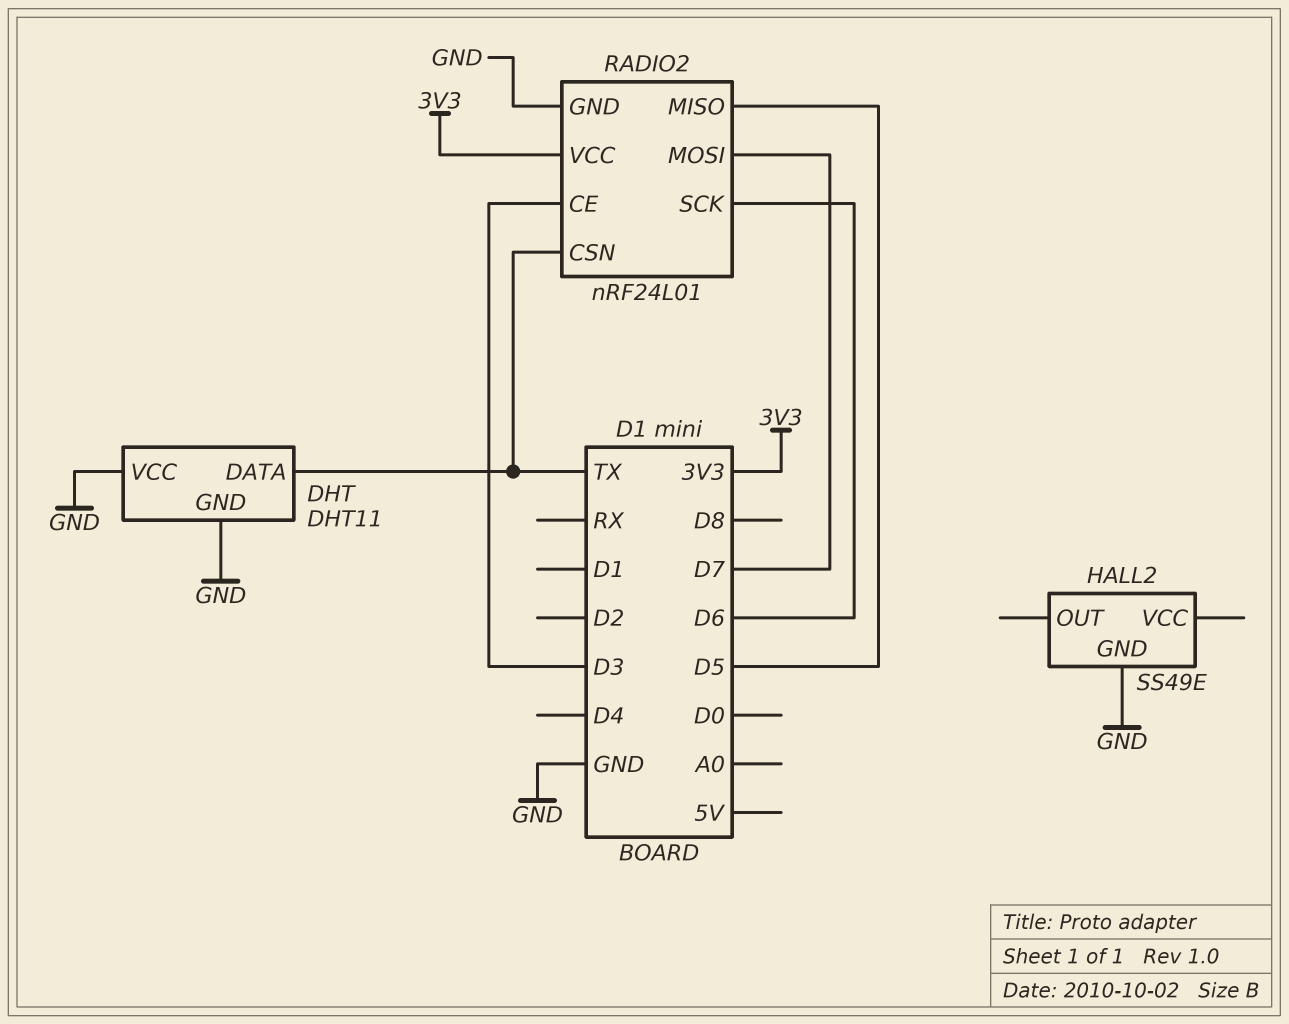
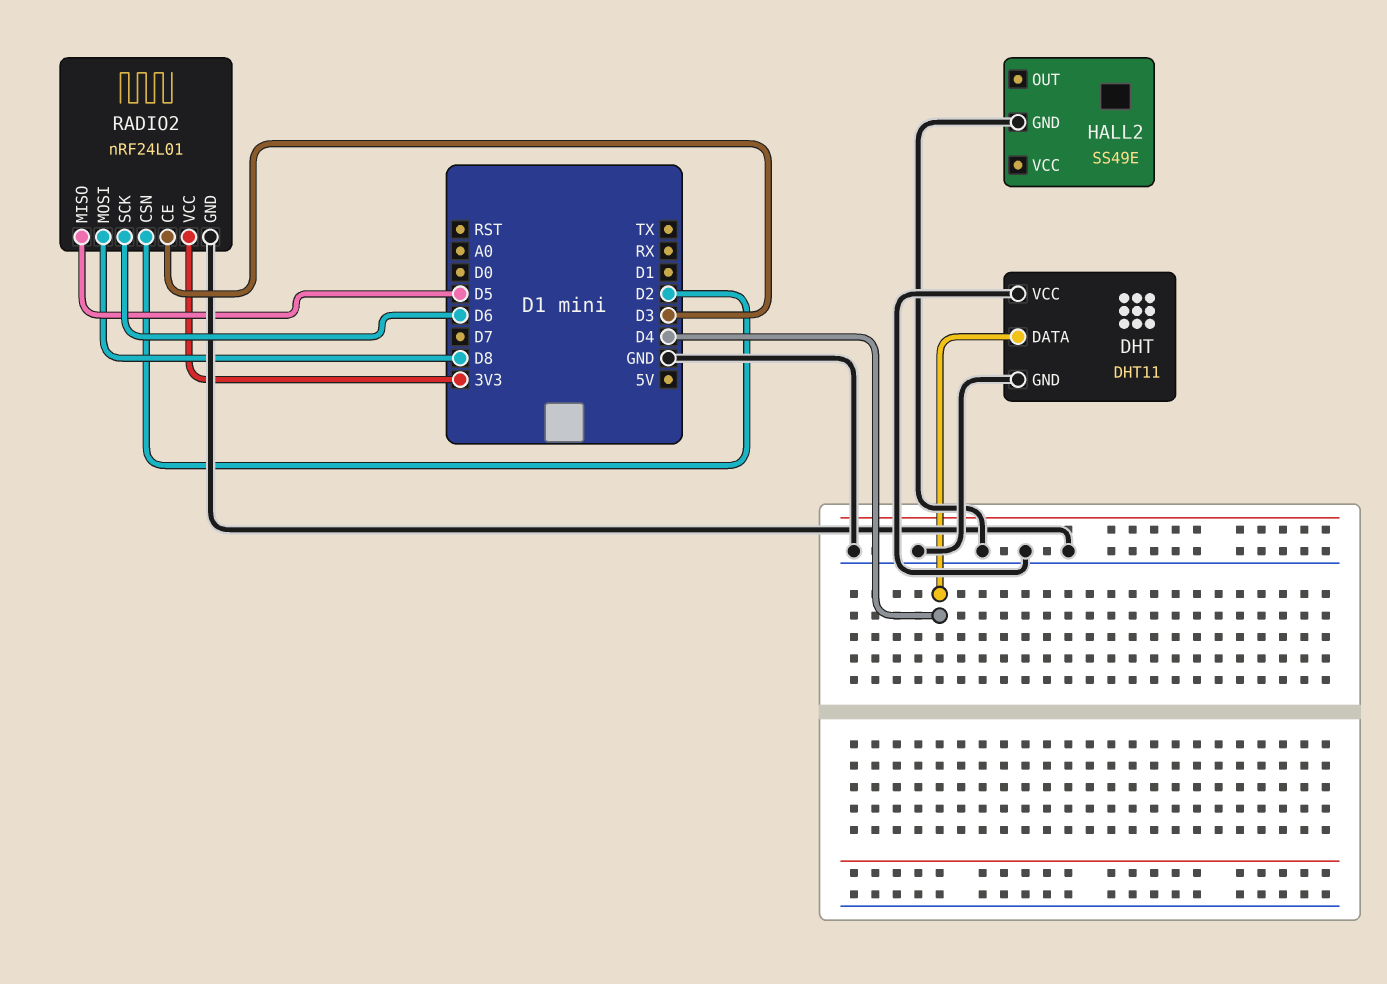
DHT pin DATA: TX -> D4
RADIO2 pin CSN: TX -> D2
RADIO2 pin MOSI: D7 -> D8

